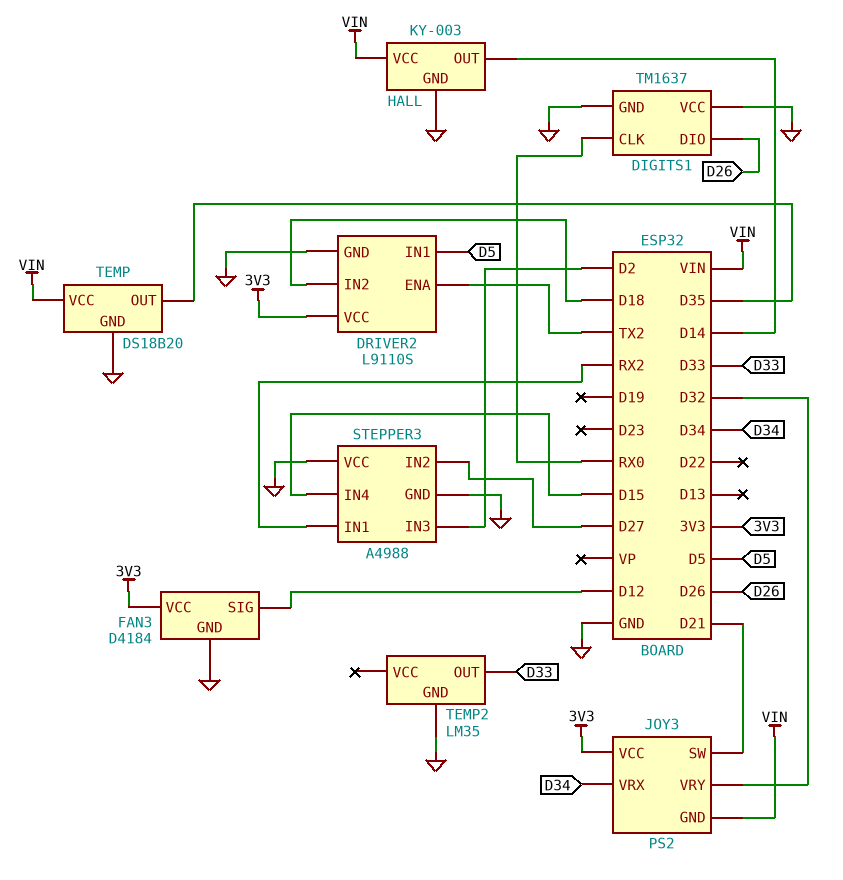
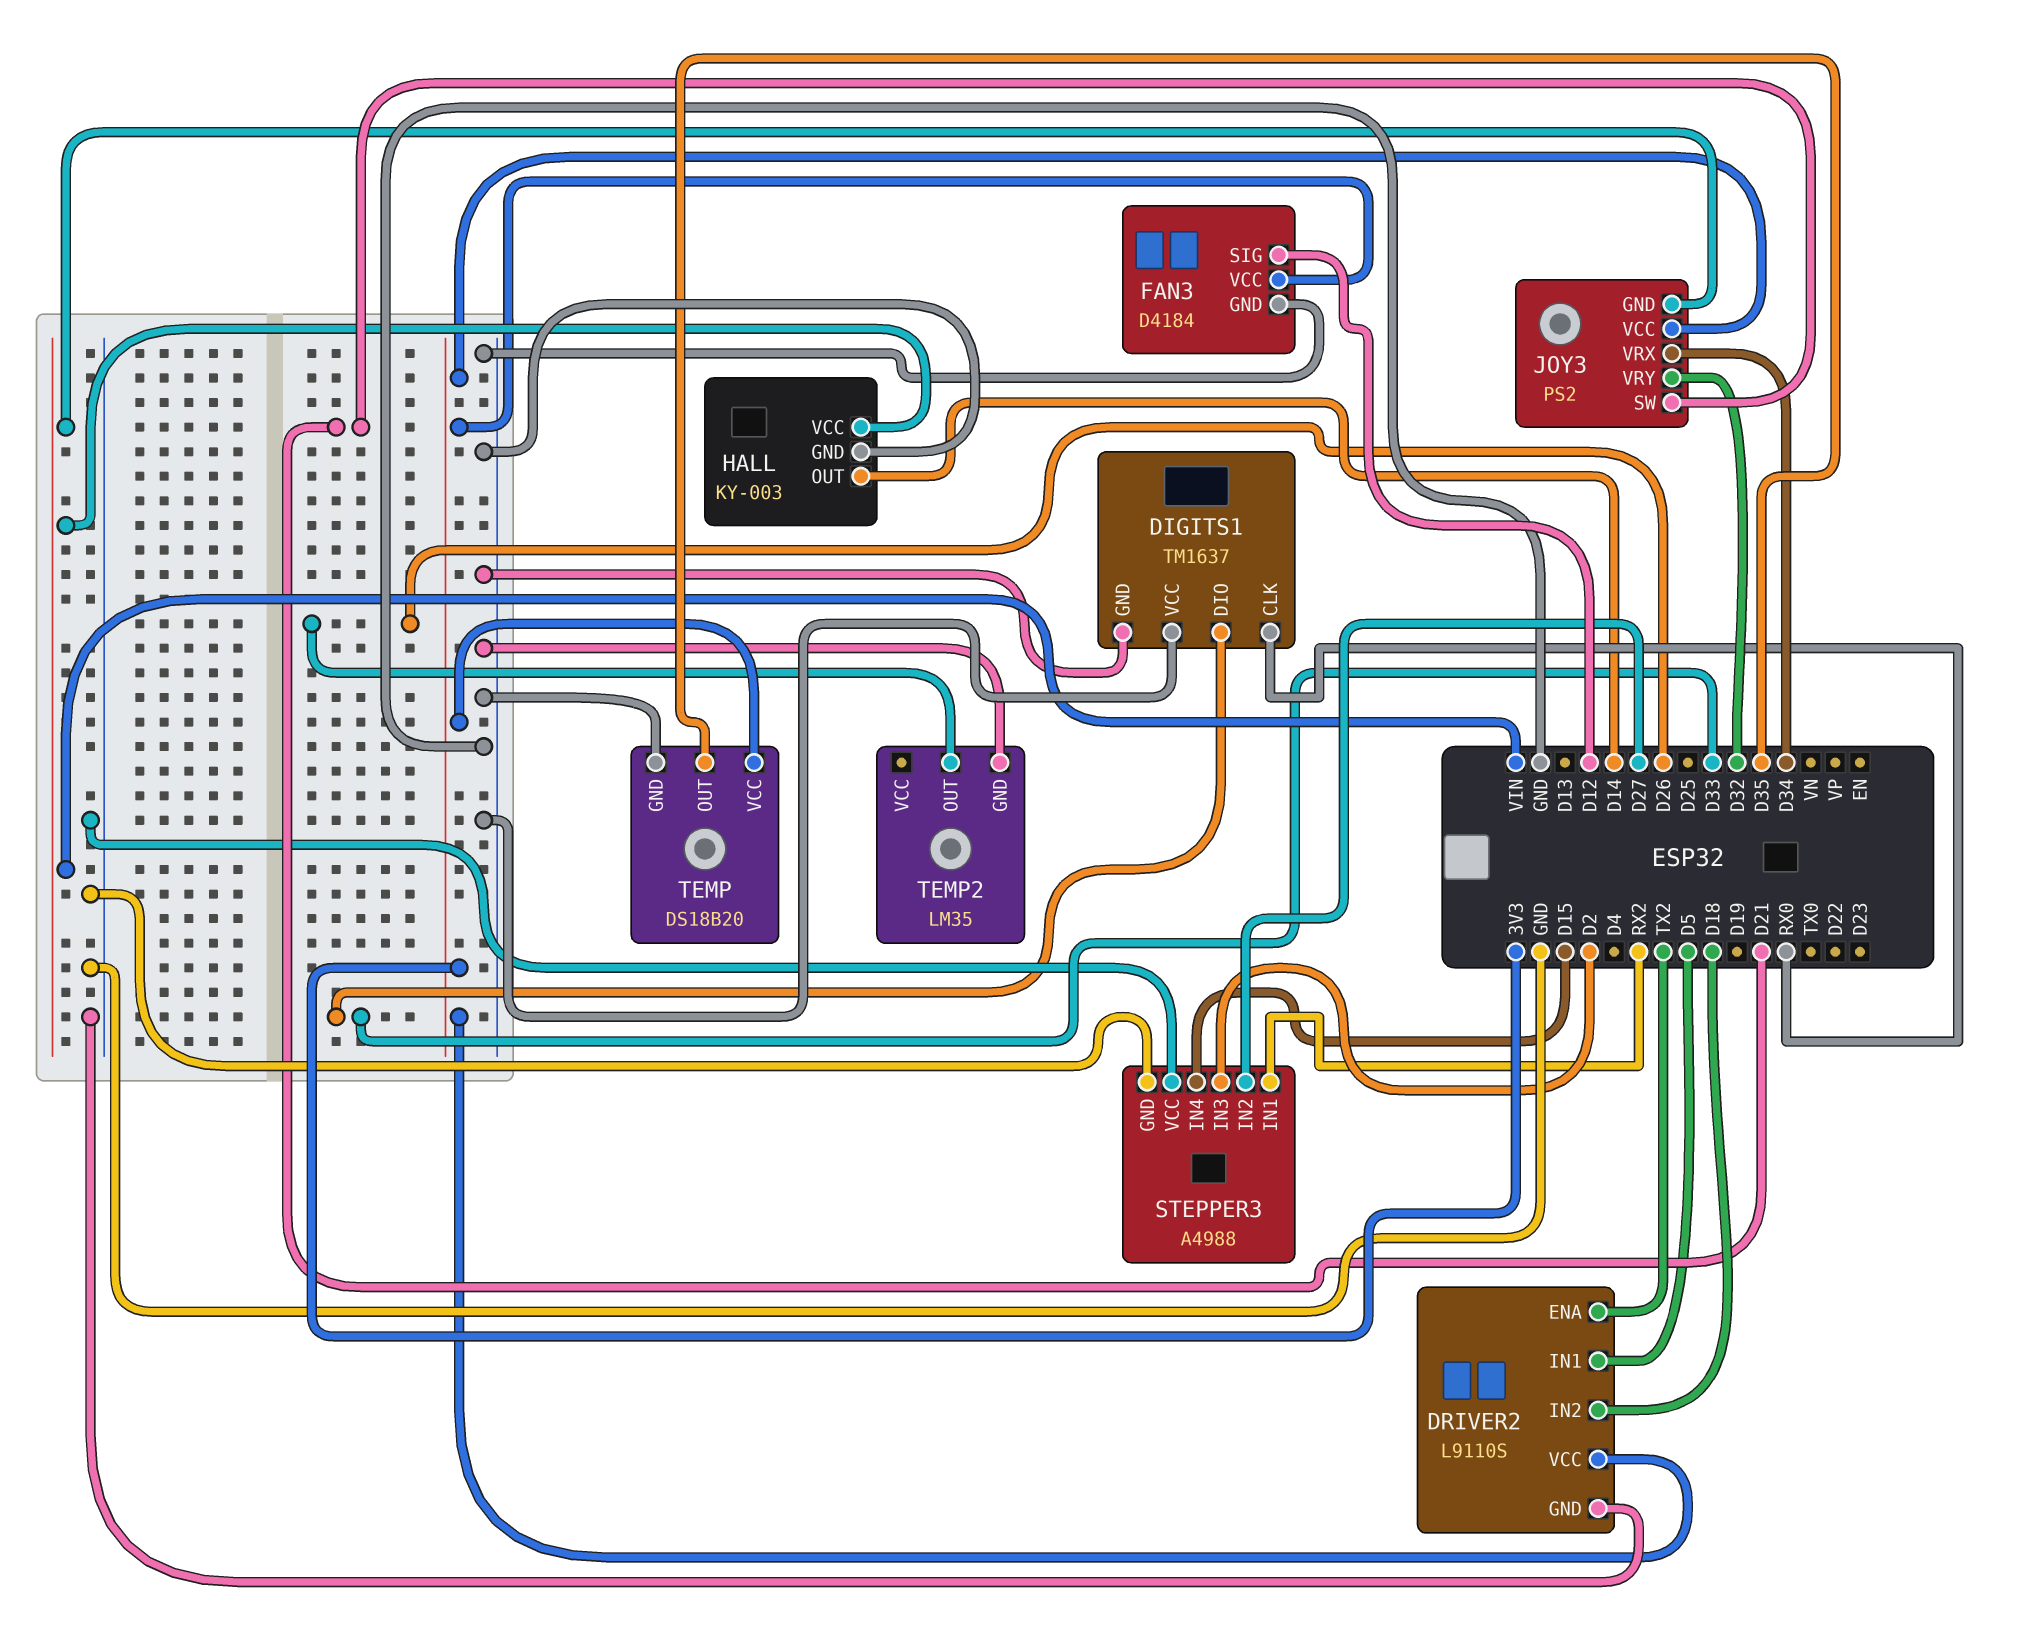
DIGITS1 pin DIO: D26 -> D33
TEMP pin VCC: VIN -> 3V3
TEMP2 pin OUT: D33 -> D26

